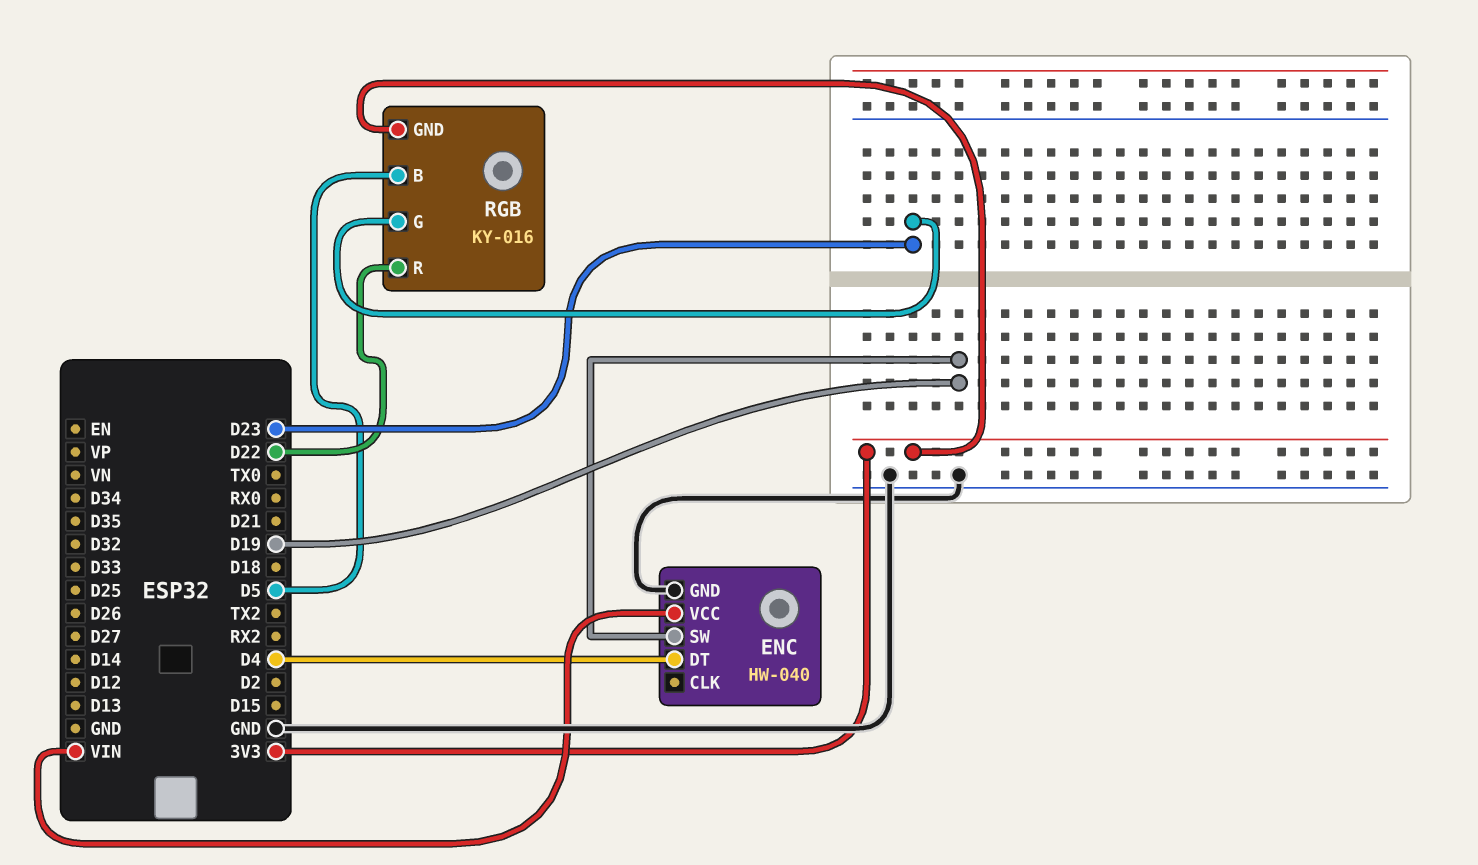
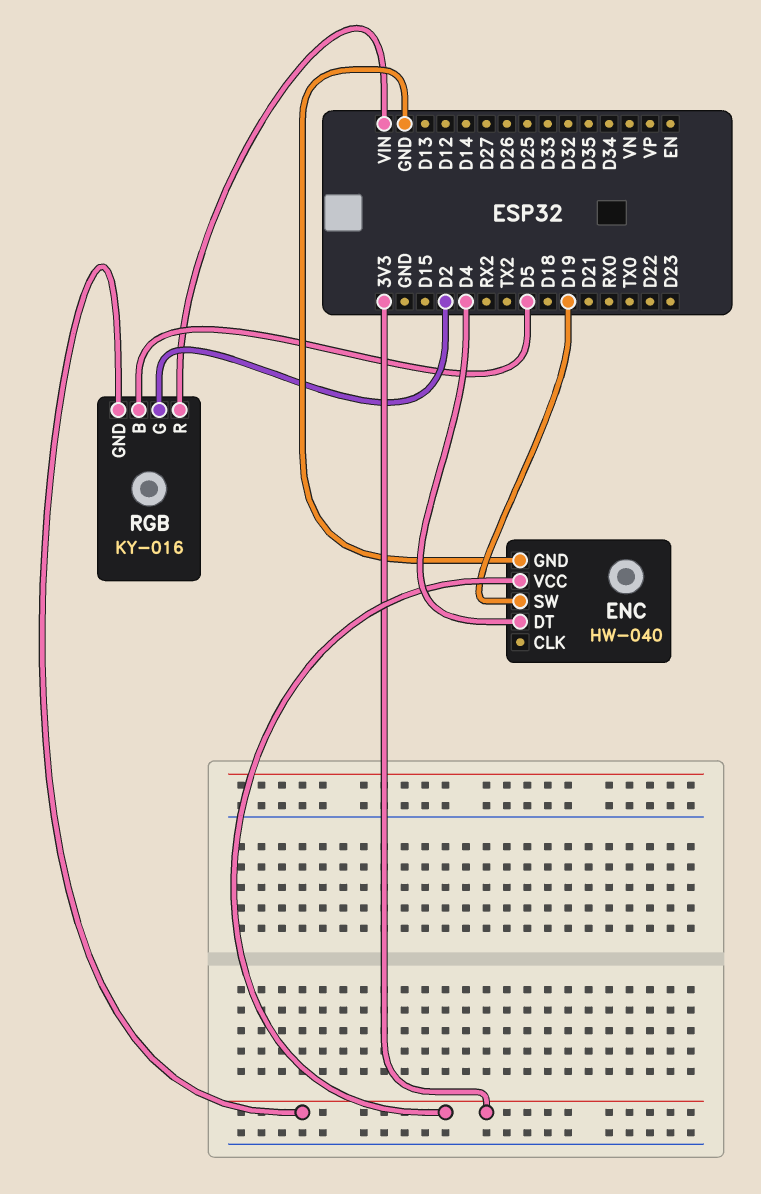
ENC pin VCC: VIN -> 3V3
RGB pin G: D23 -> D2
RGB pin R: D22 -> VIN

